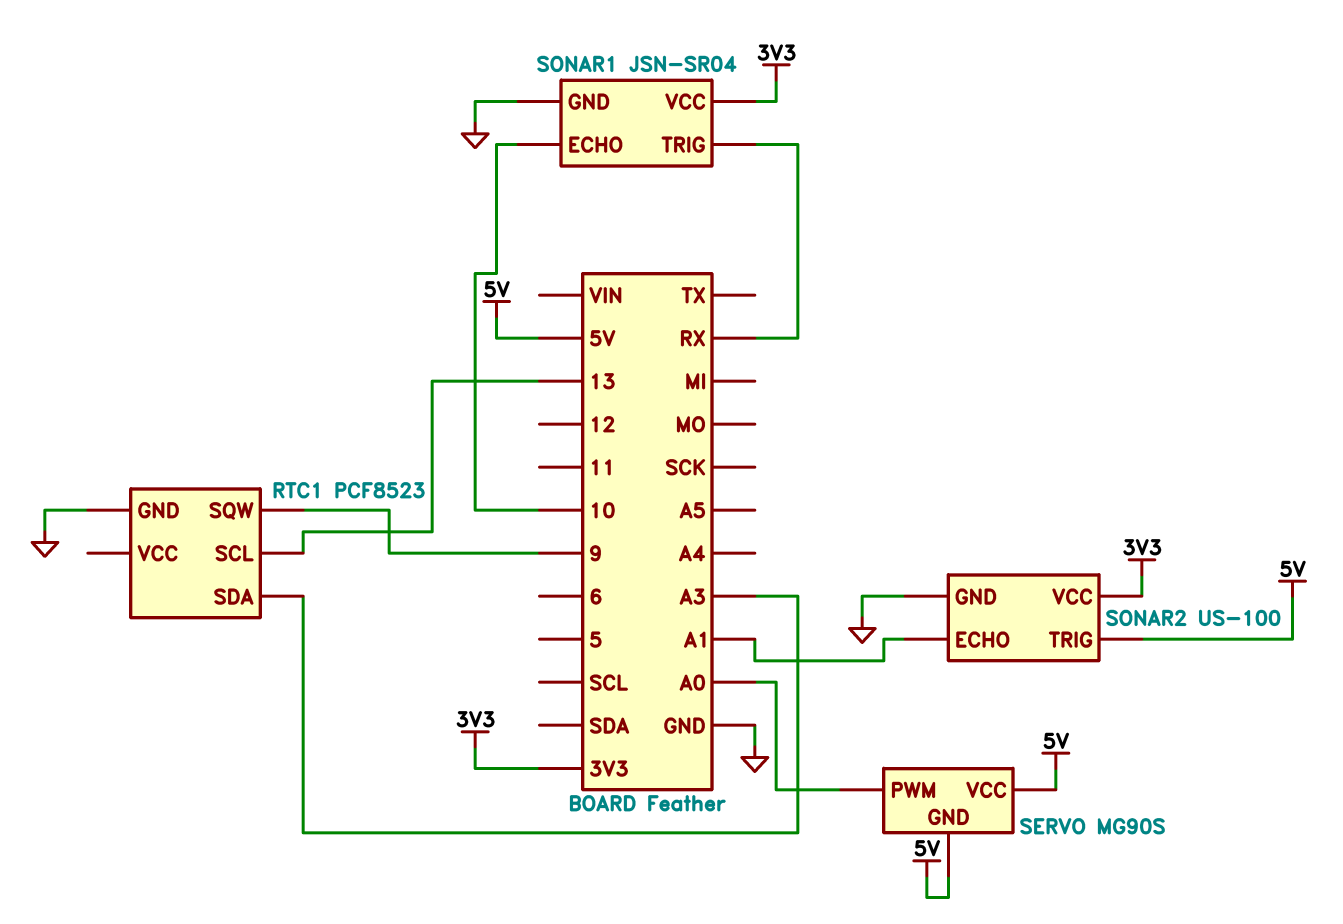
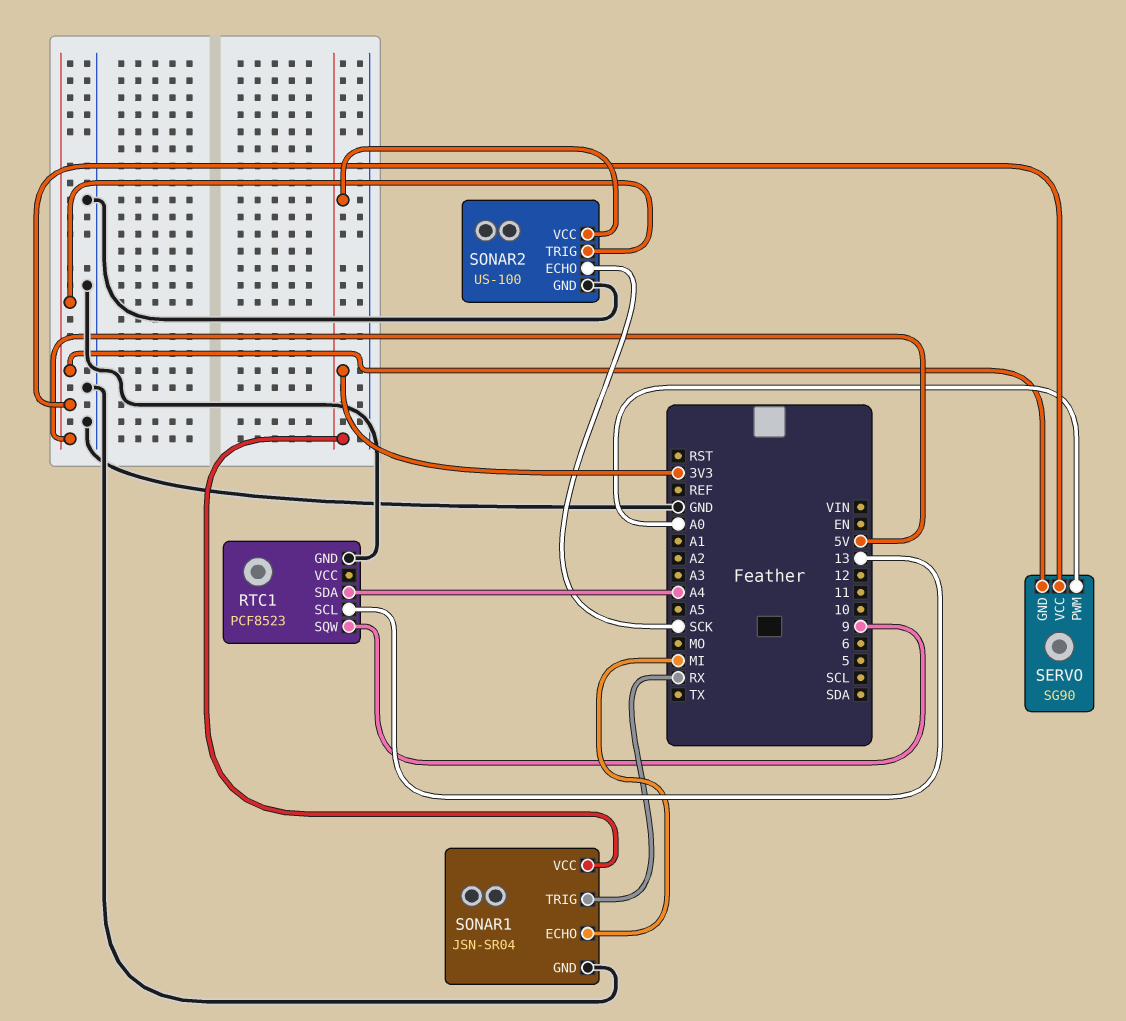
RTC1 pin SDA: A3 -> A4
SERVO: MG90S -> SG90
SONAR1 pin ECHO: 10 -> MI
SONAR2 pin ECHO: A1 -> SCK

